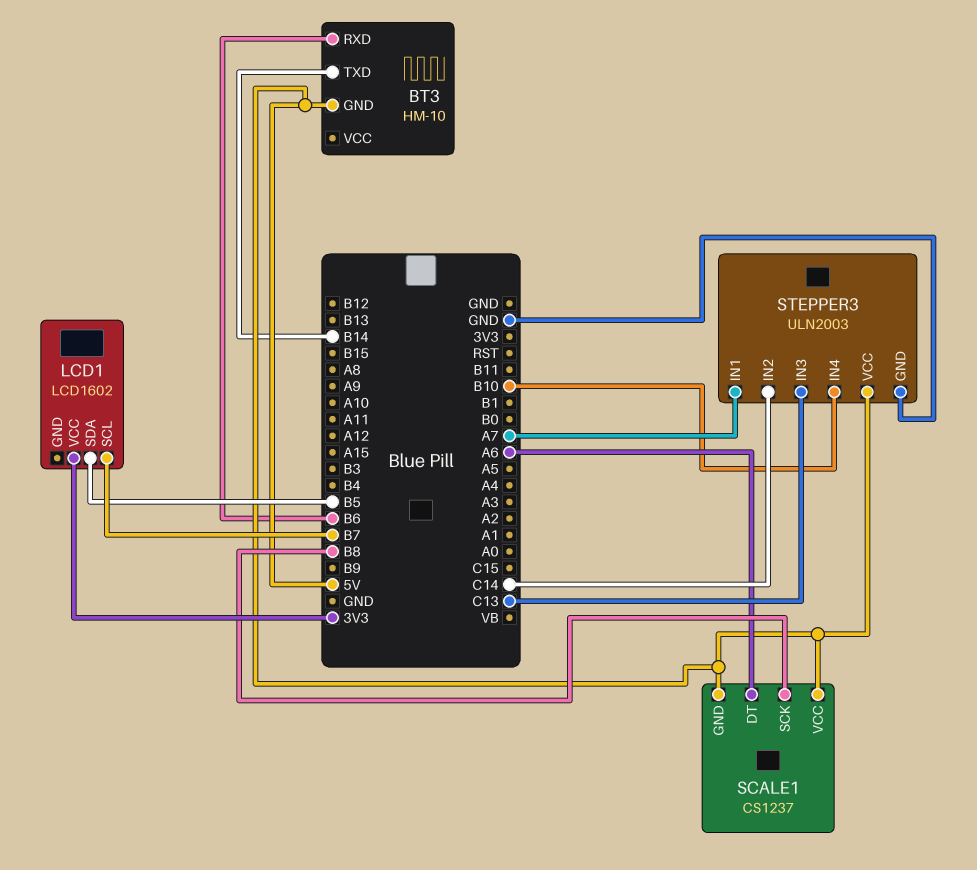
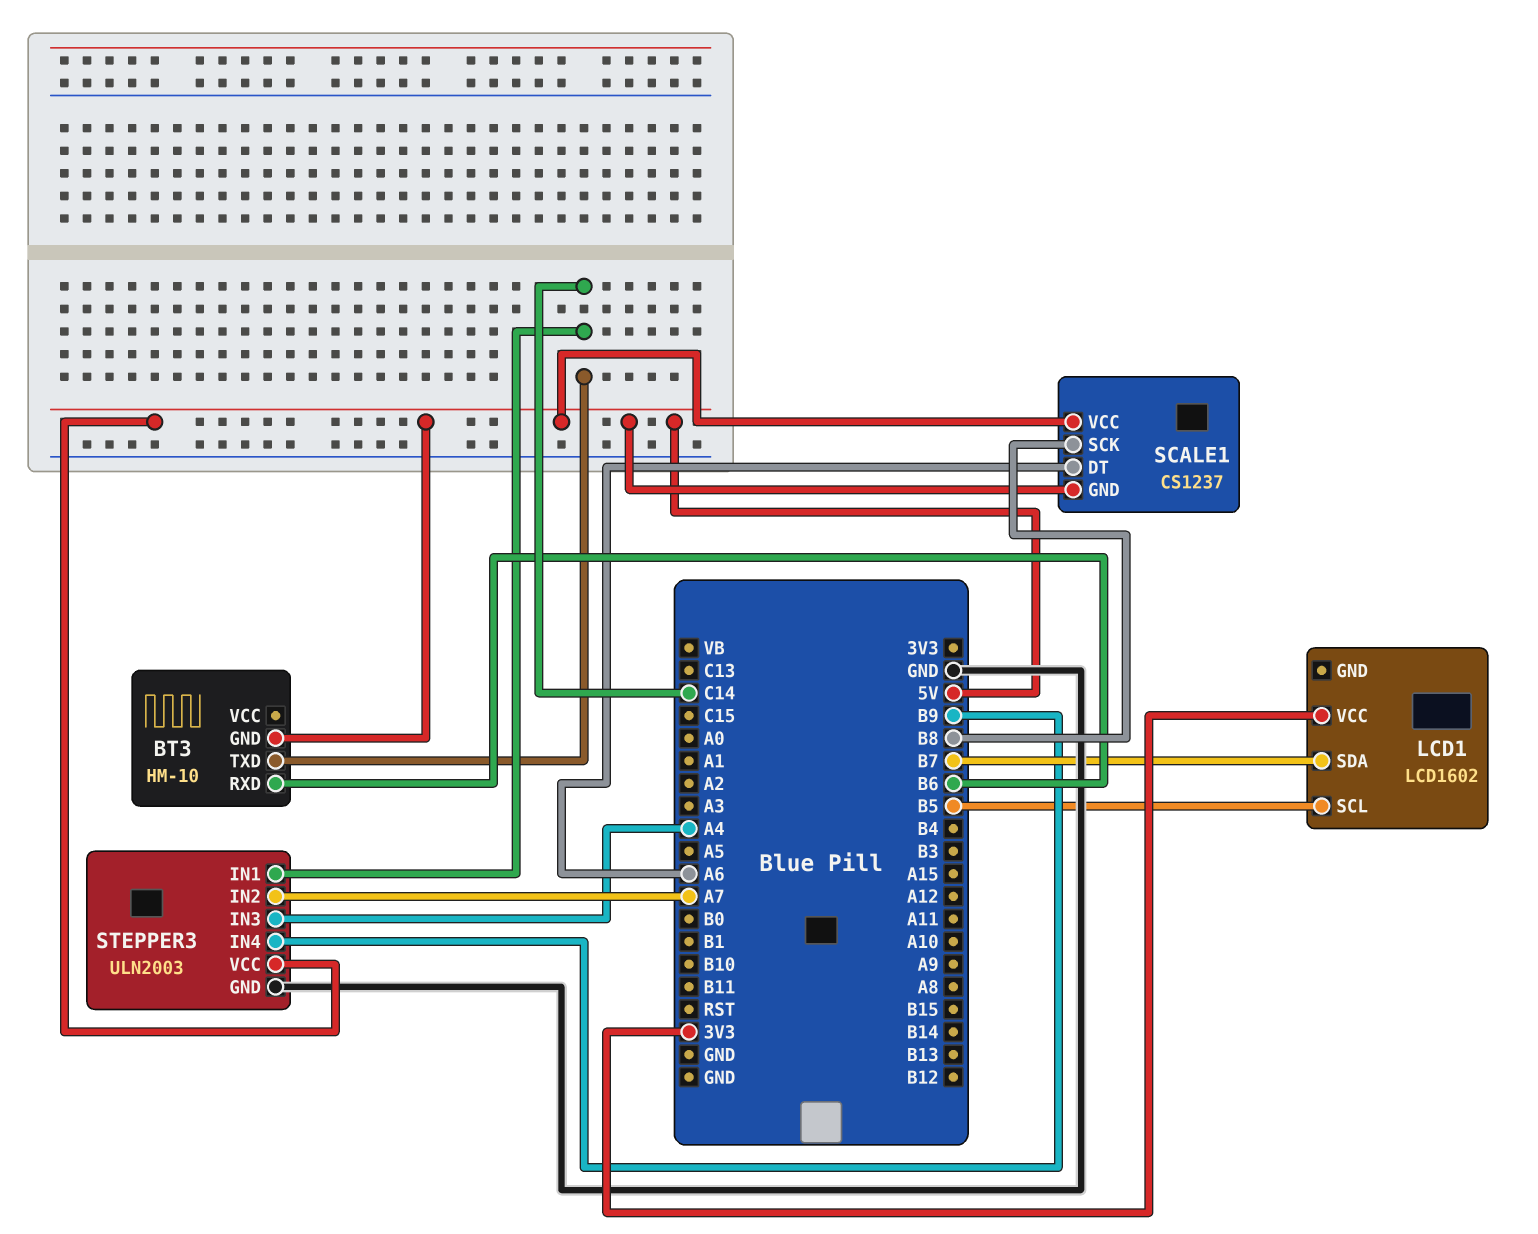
BT3 pin TXD: B14 -> C14
LCD1 pin SCL: B7 -> B5
LCD1 pin SDA: B5 -> B7
STEPPER3 pin IN1: A7 -> C14
STEPPER3 pin IN2: C14 -> A7
STEPPER3 pin IN3: C13 -> A4
STEPPER3 pin IN4: B10 -> B9

